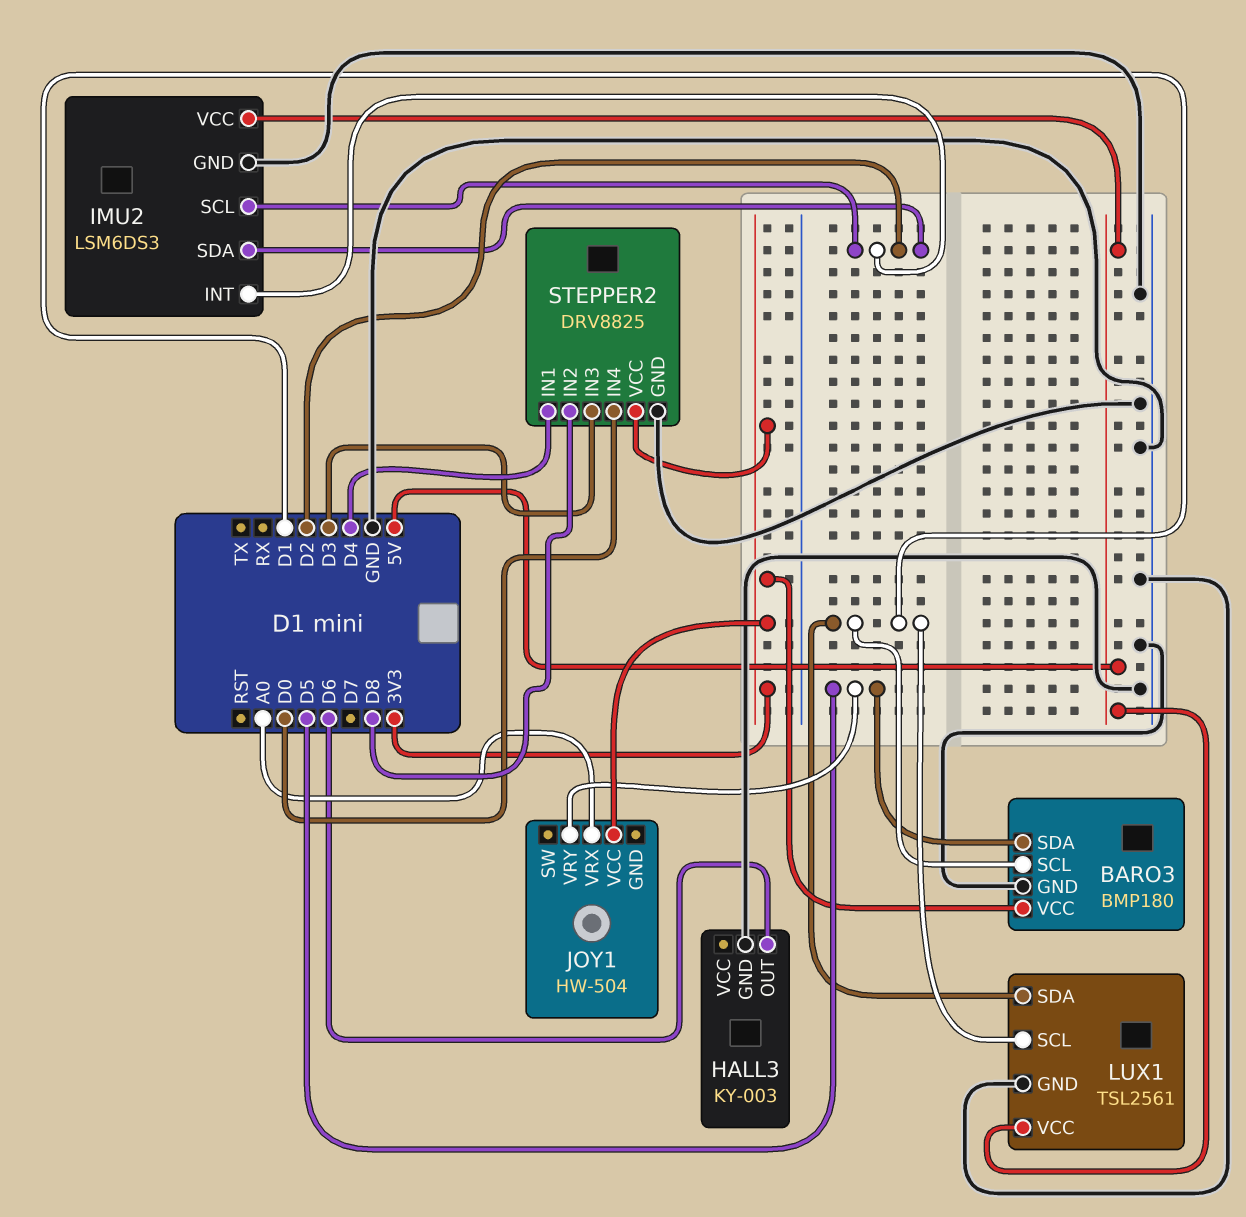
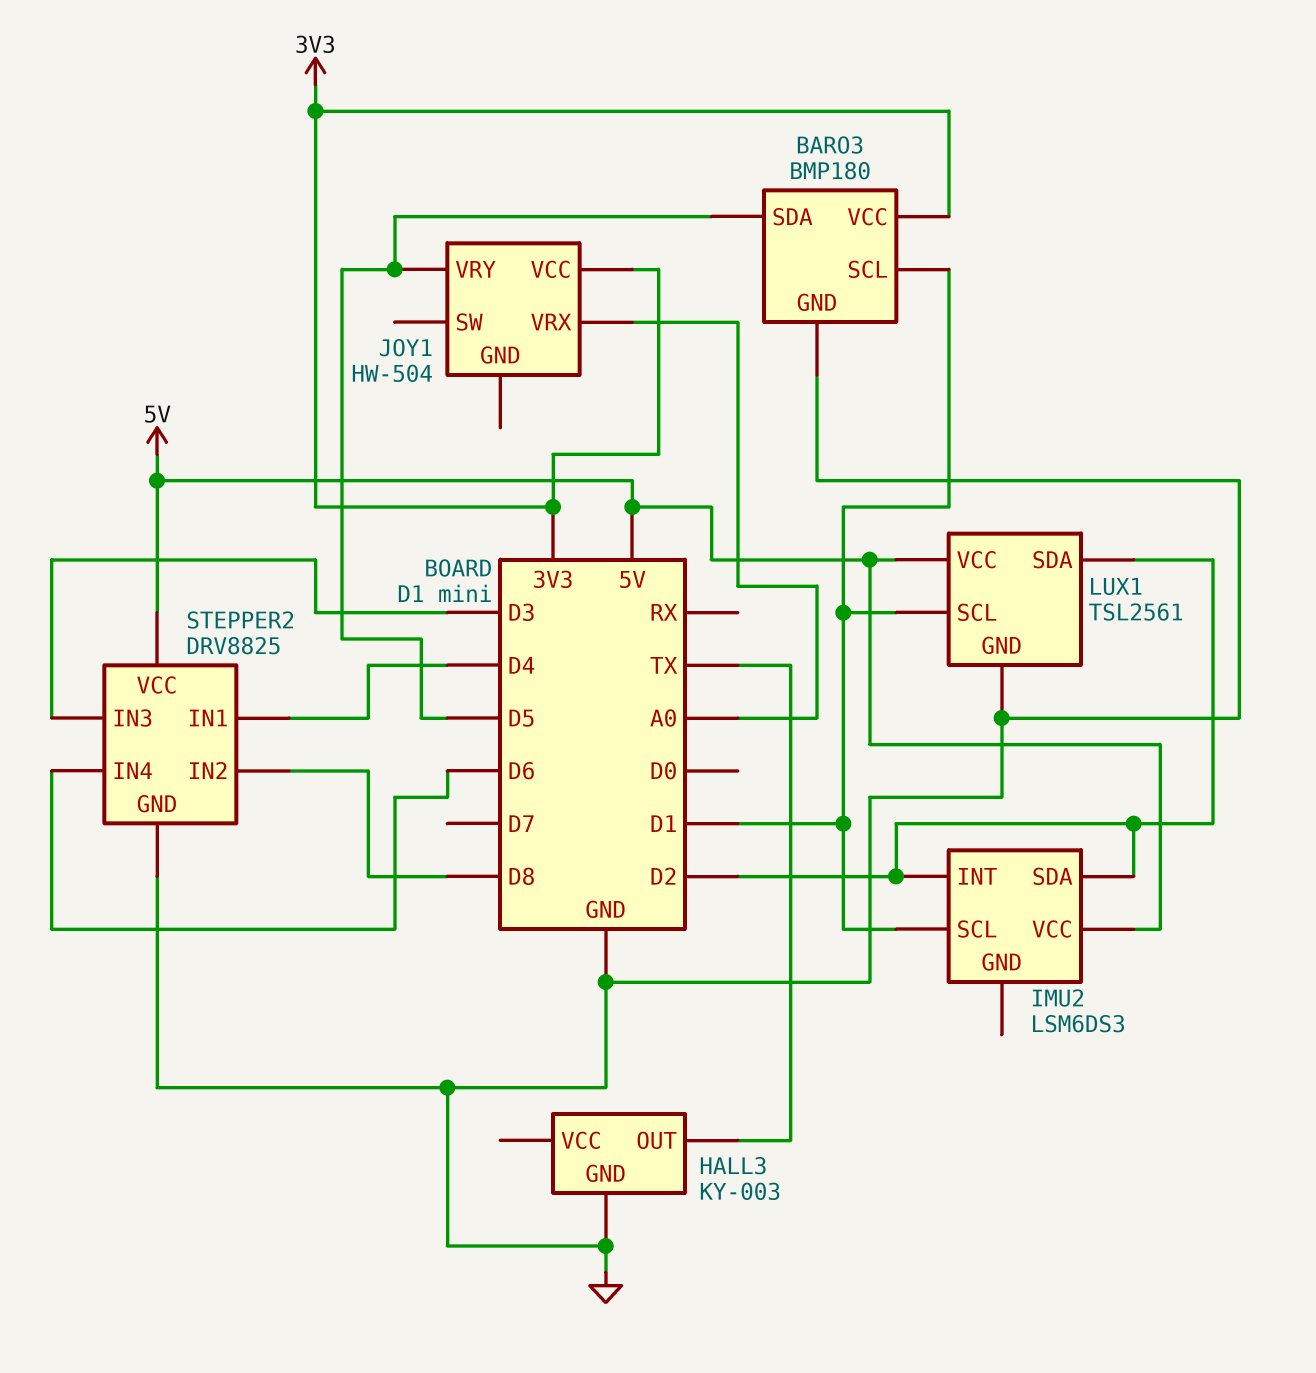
HALL3 pin OUT: D6 -> TX
IMU2 pin GND: GND -> none
IMU2 pin SCL: D2 -> D1
LUX1 pin SDA: D1 -> D2
STEPPER2 pin IN4: D0 -> D6
STEPPER2 pin VCC: 3V3 -> 5V

